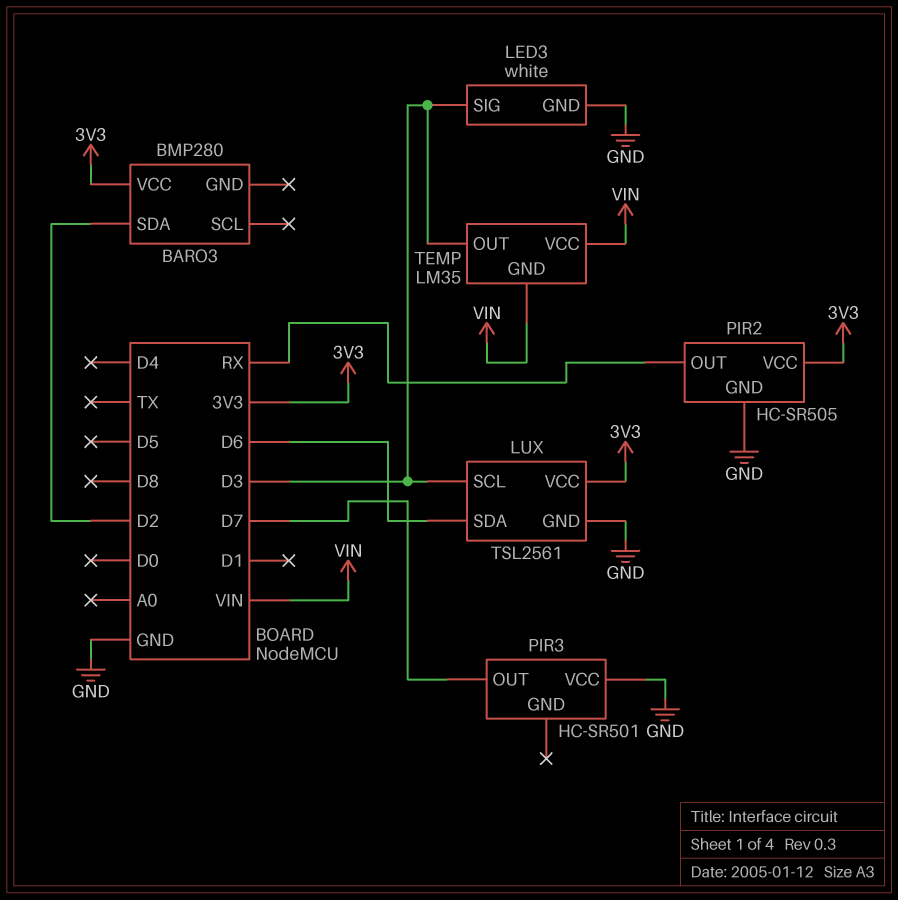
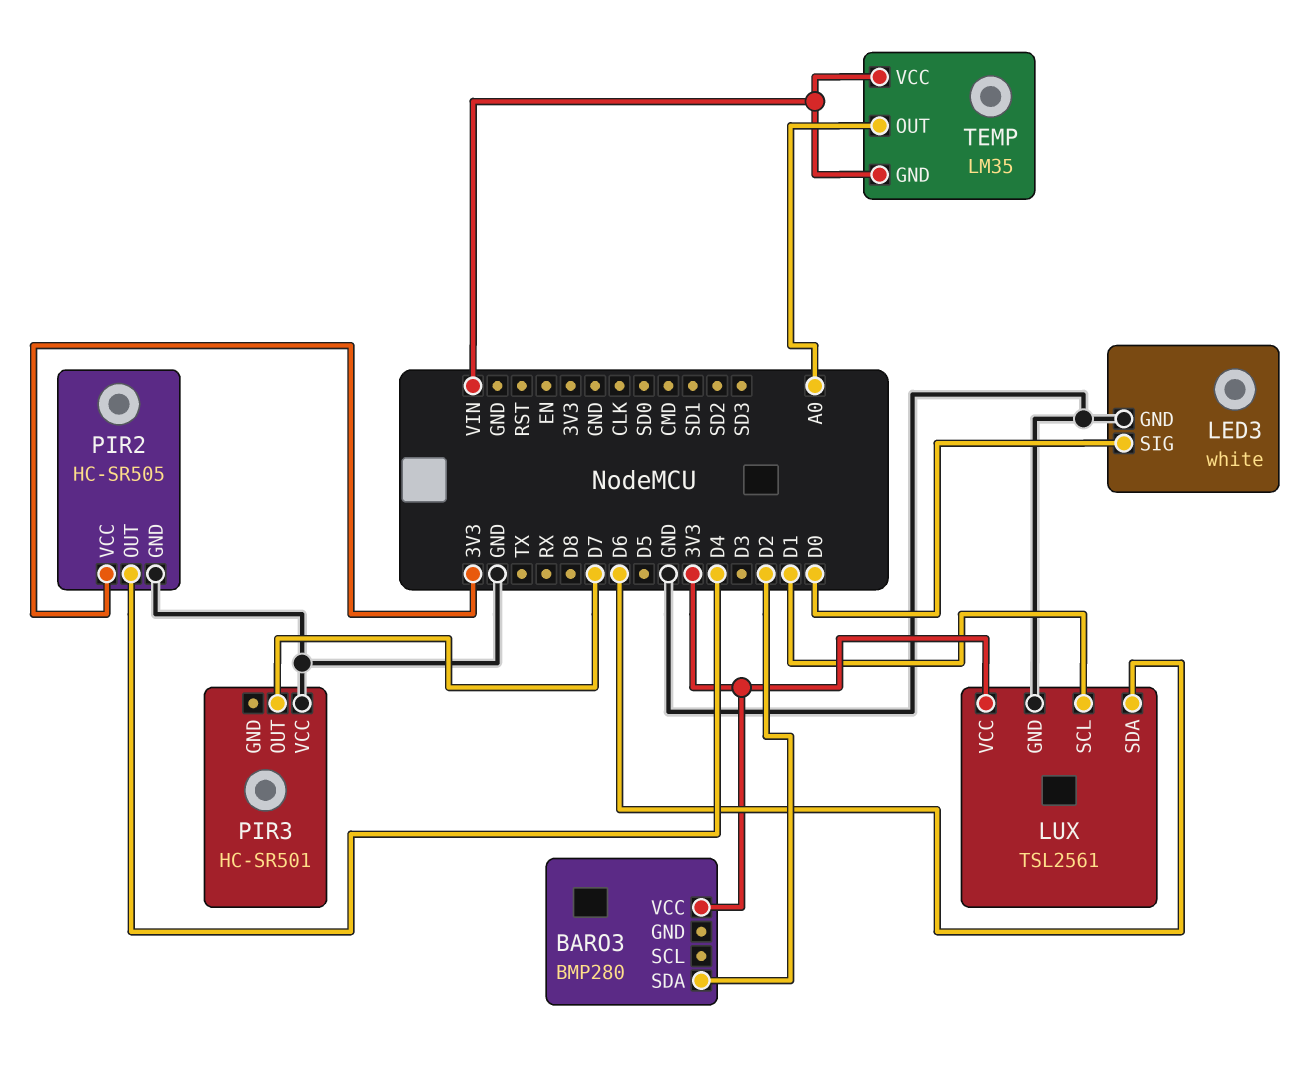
LED3 pin SIG: D3 -> D0
LUX pin SCL: D3 -> D1
PIR2 pin OUT: RX -> D4
TEMP pin OUT: D3 -> A0

